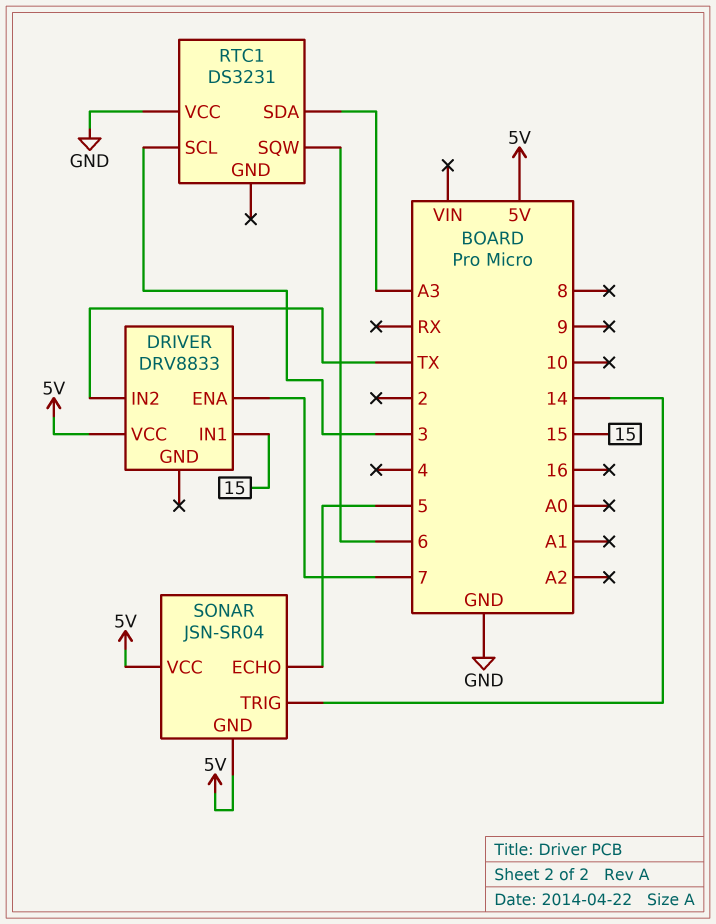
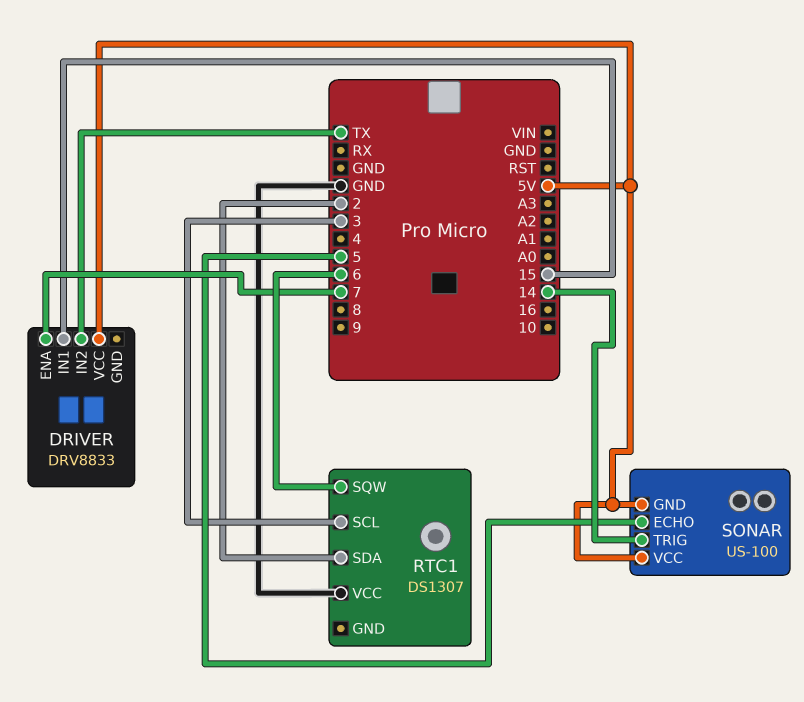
RTC1: DS3231 -> DS1307
RTC1 pin SDA: A3 -> 2
SONAR: JSN-SR04 -> US-100

